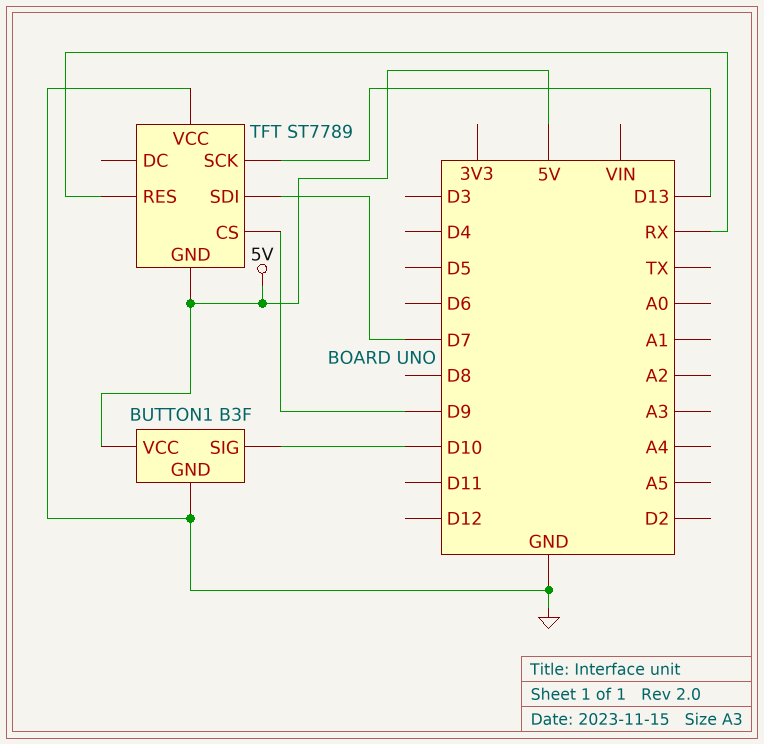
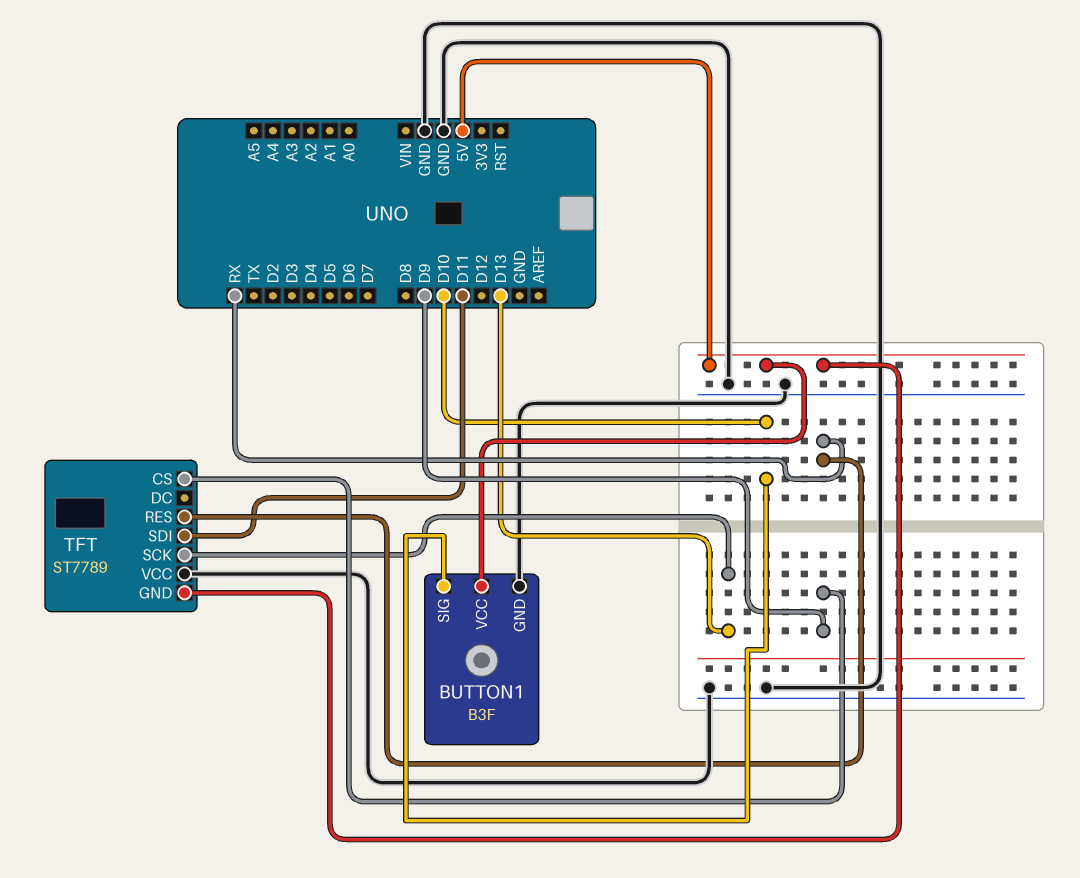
TFT pin SDI: D7 -> D11

